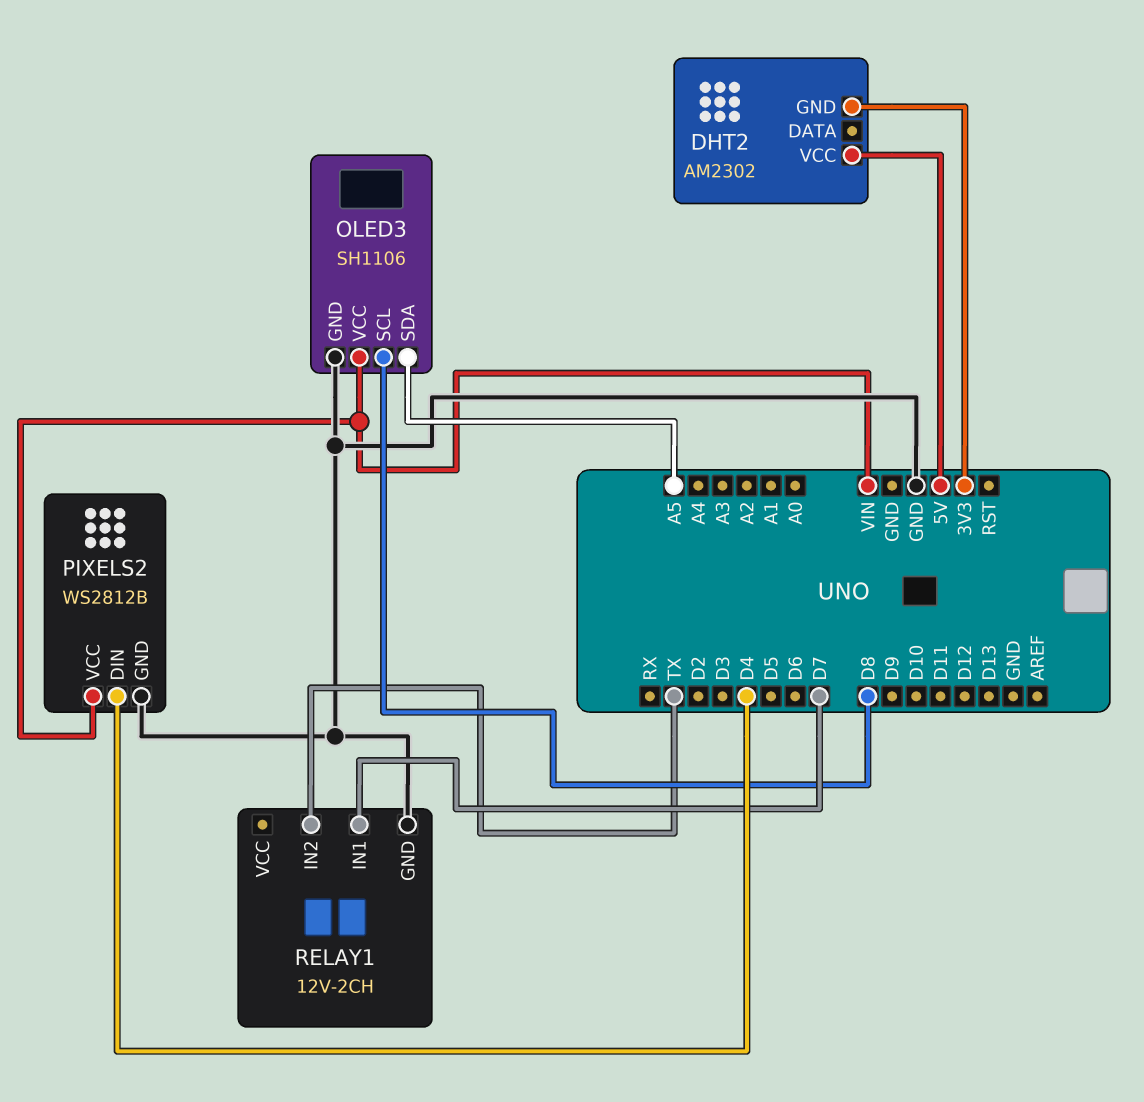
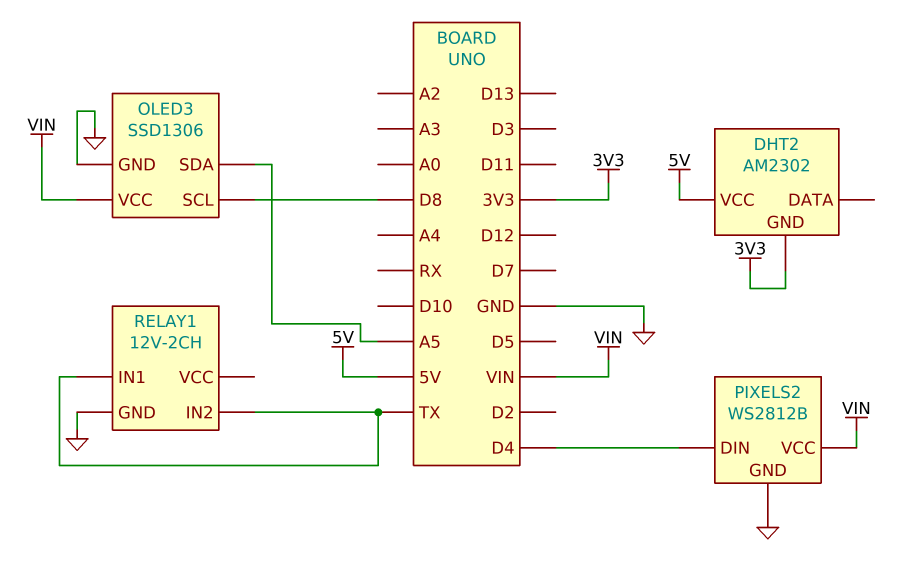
OLED3: SH1106 -> SSD1306
RELAY1 pin IN1: D7 -> TX

